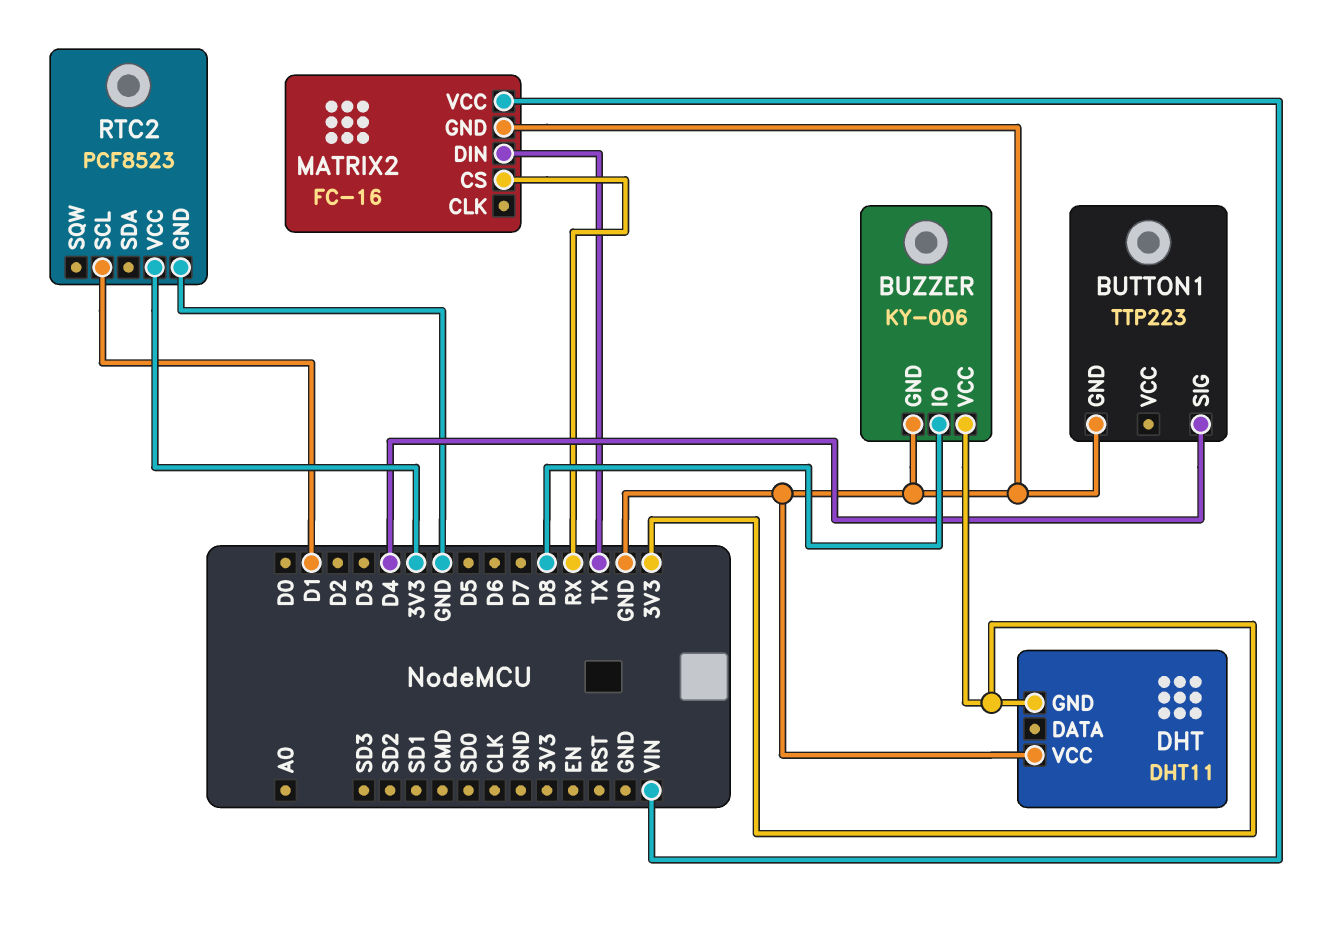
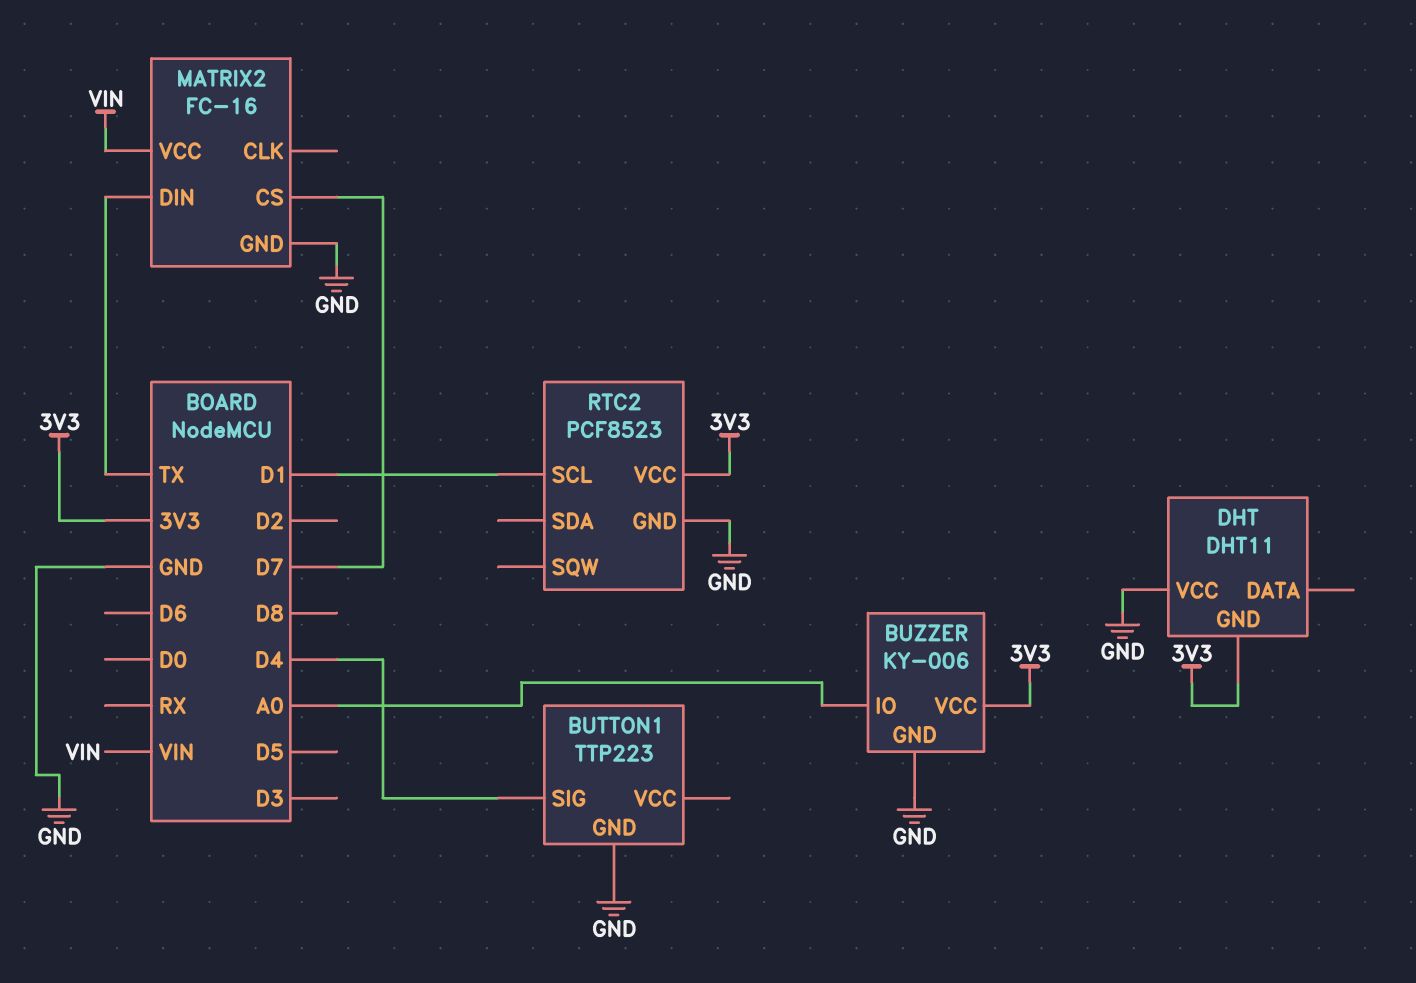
BUZZER pin IO: D8 -> A0
MATRIX2 pin CS: RX -> D7

